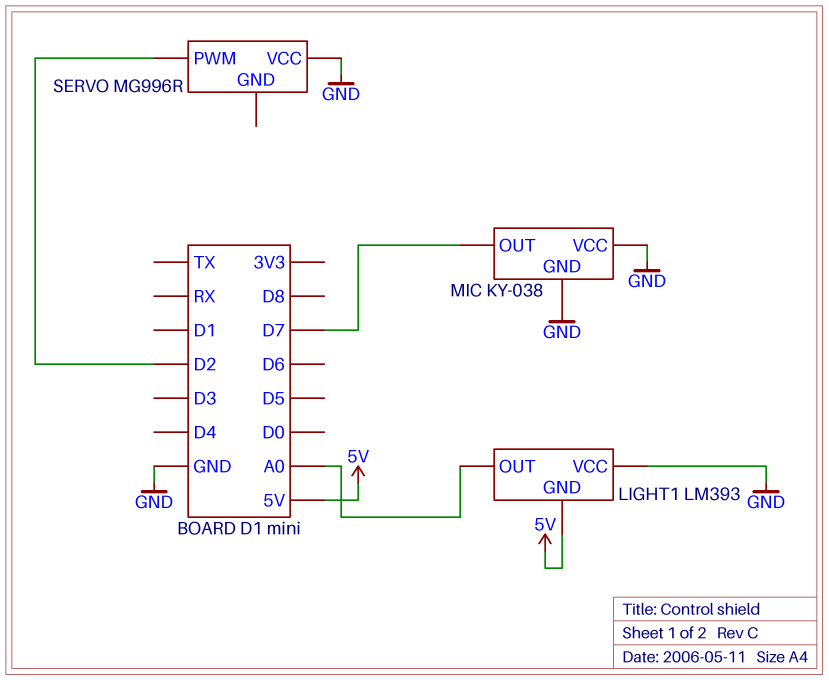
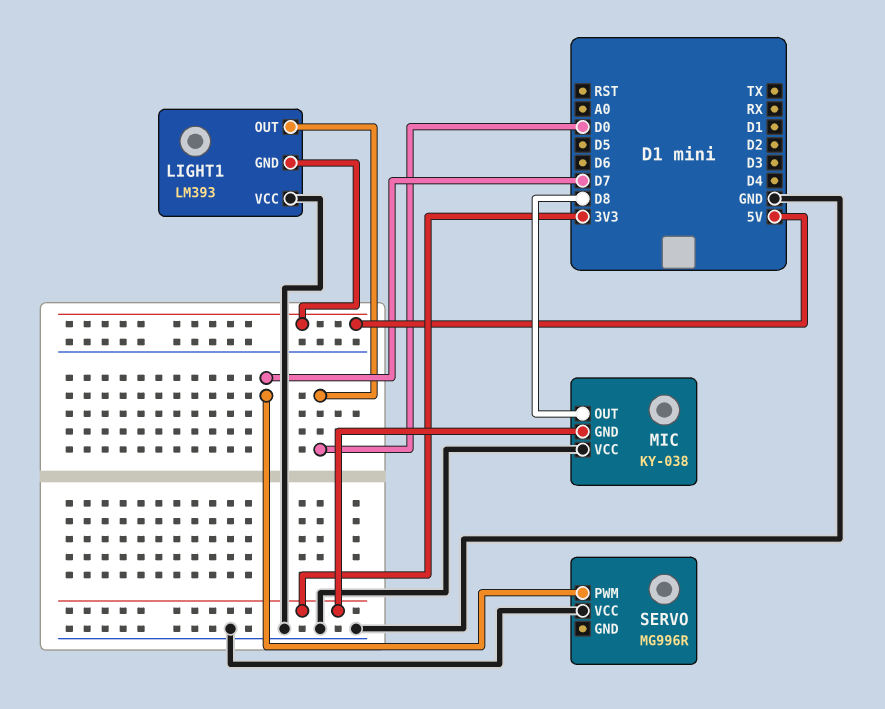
LIGHT1 pin OUT: A0 -> D0
MIC pin GND: GND -> 3V3
MIC pin OUT: D7 -> D8
SERVO pin PWM: D2 -> D7

